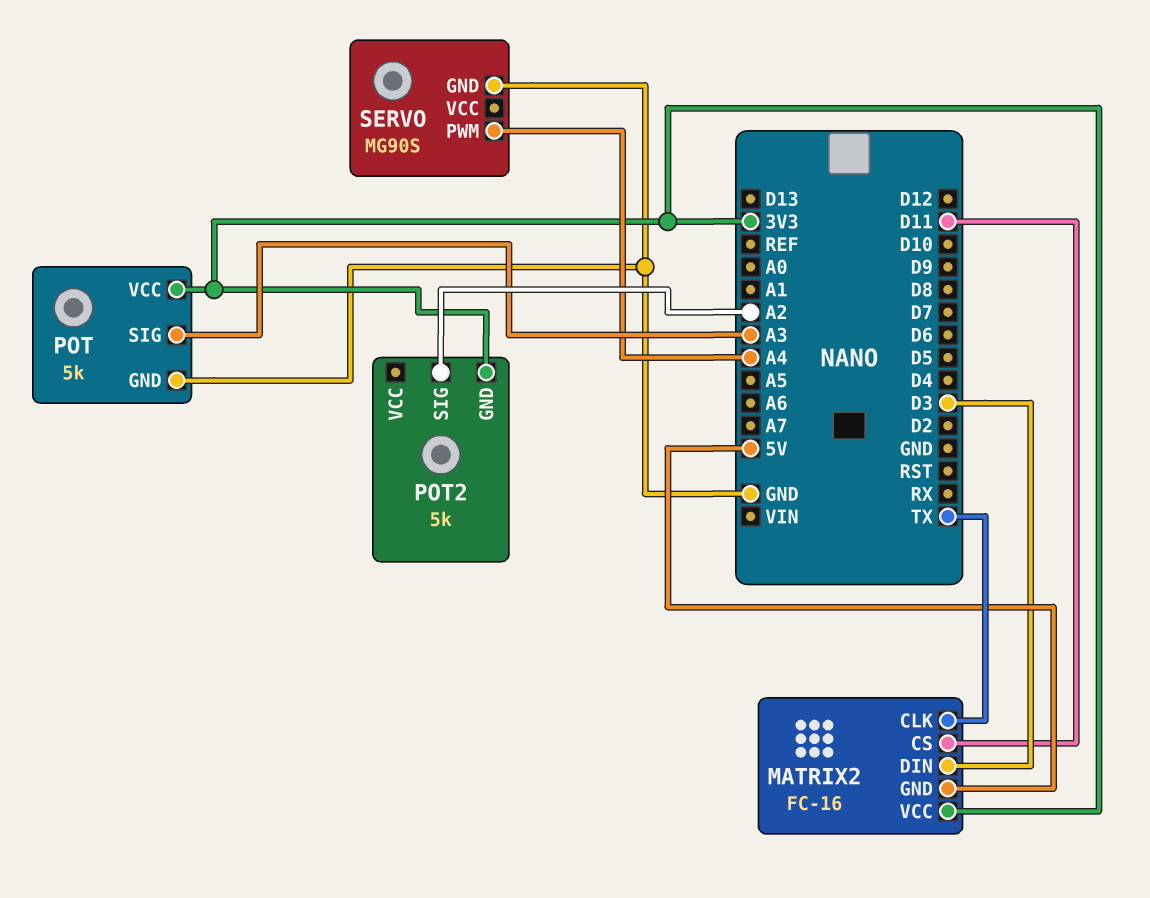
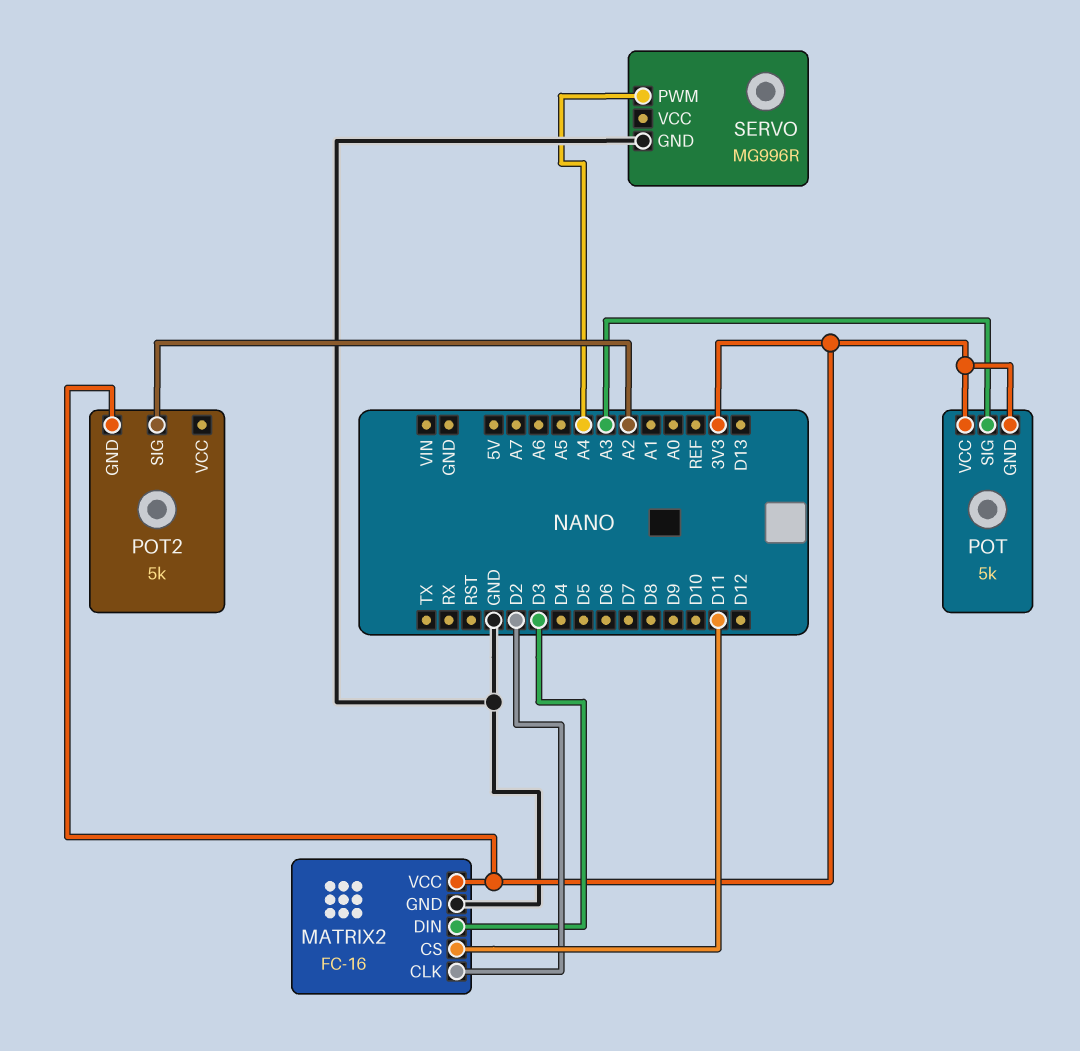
MATRIX2 pin CLK: TX -> D2
MATRIX2 pin GND: 5V -> GND
POT pin GND: GND -> 3V3
SERVO: MG90S -> MG996R

